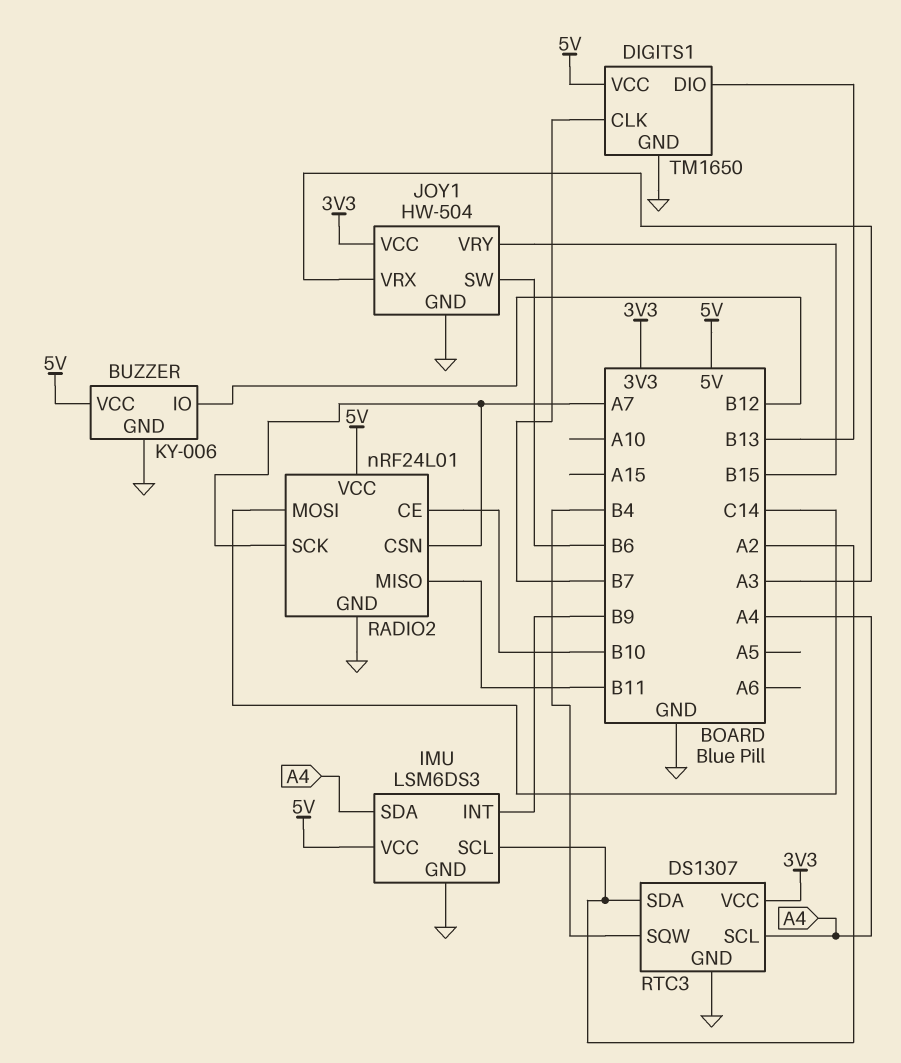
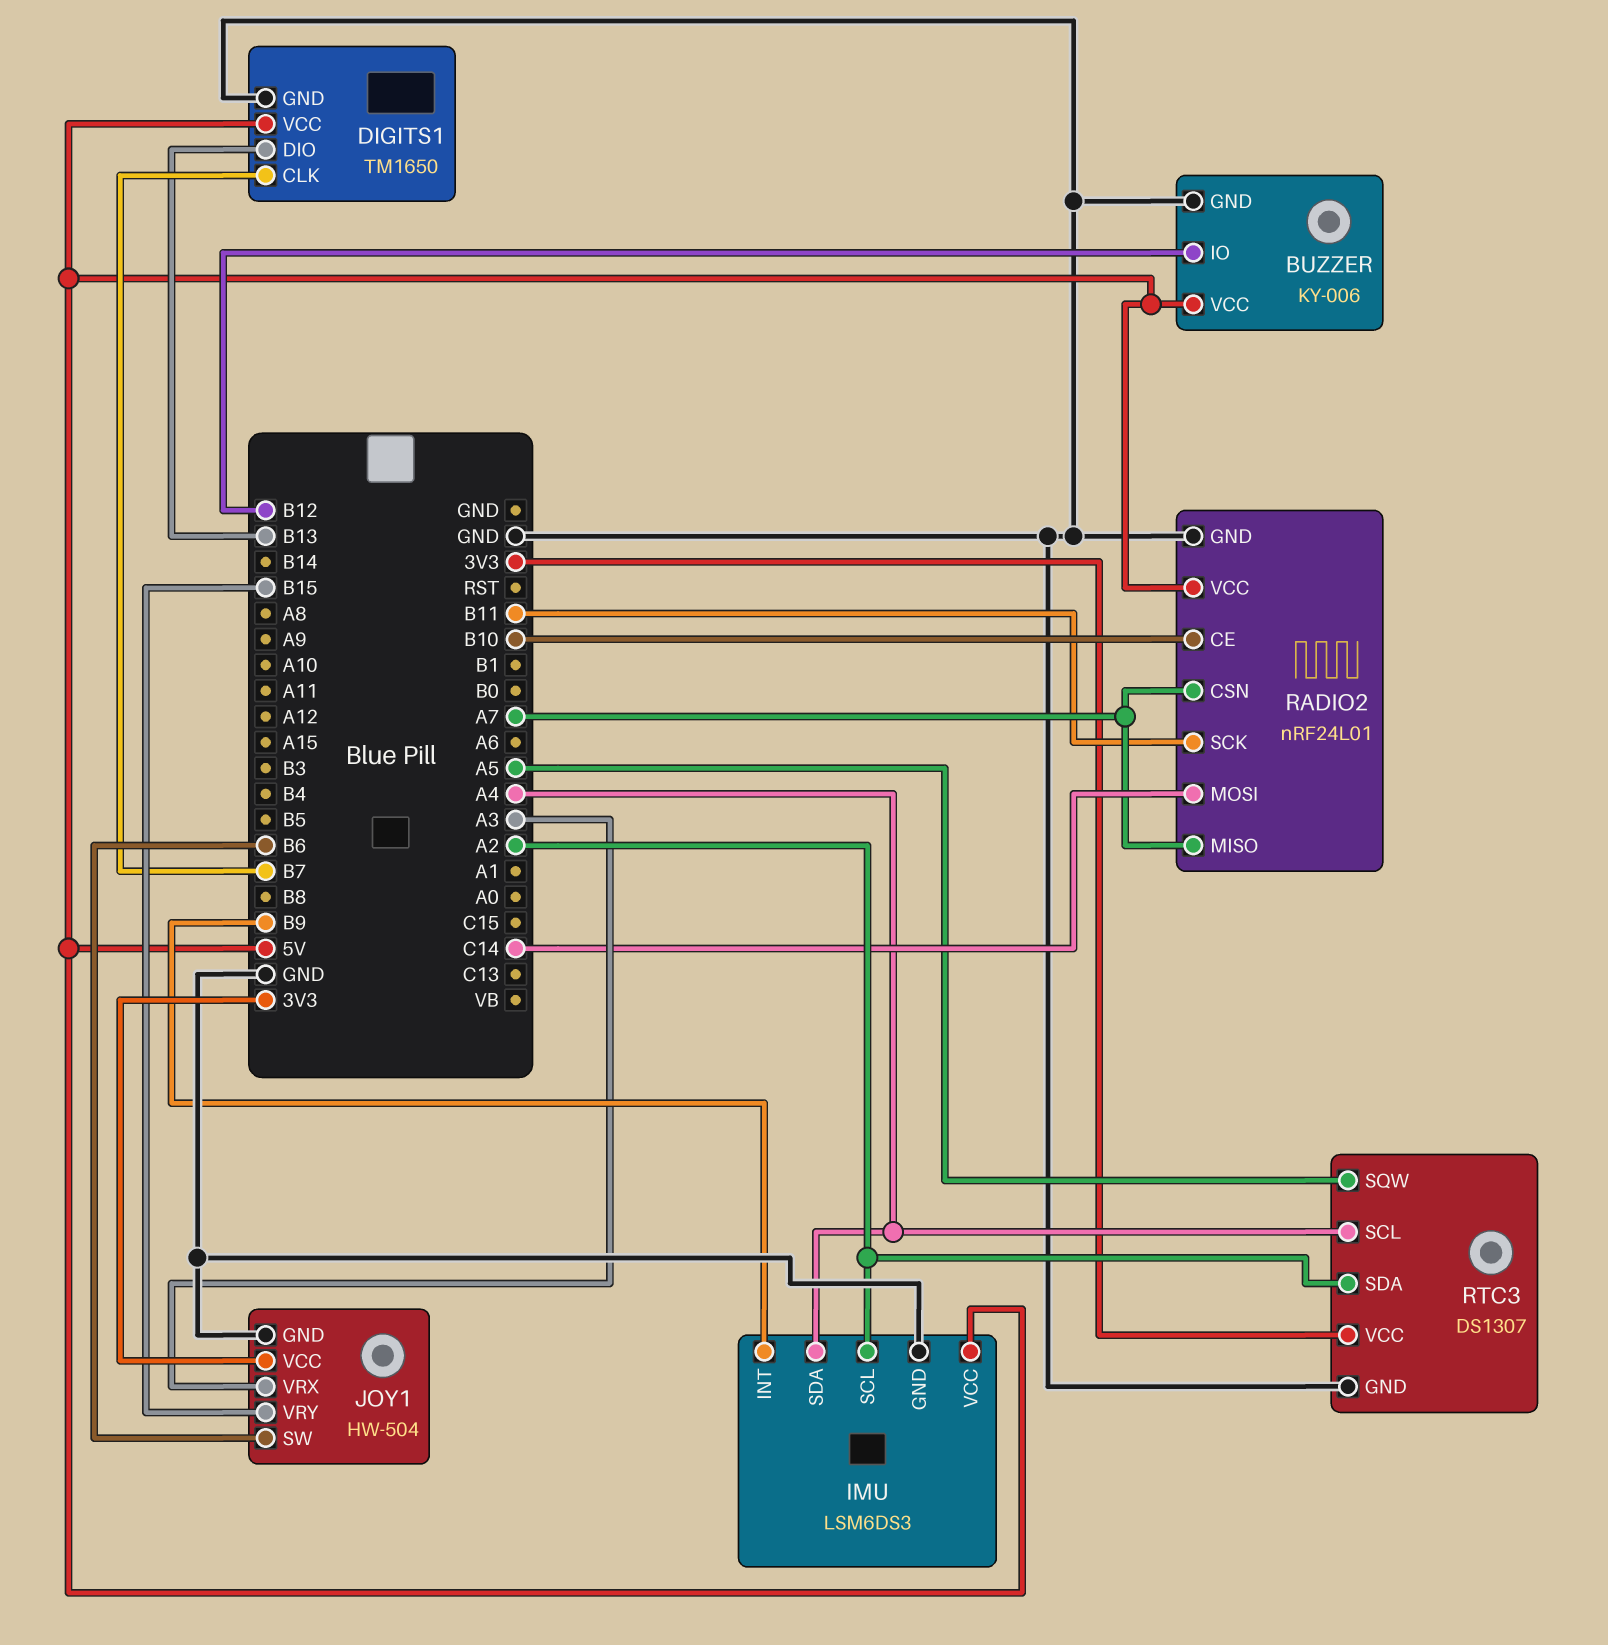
RADIO2 pin MISO: B11 -> A7
RADIO2 pin SCK: A7 -> B11
RTC3 pin SQW: B4 -> A5

